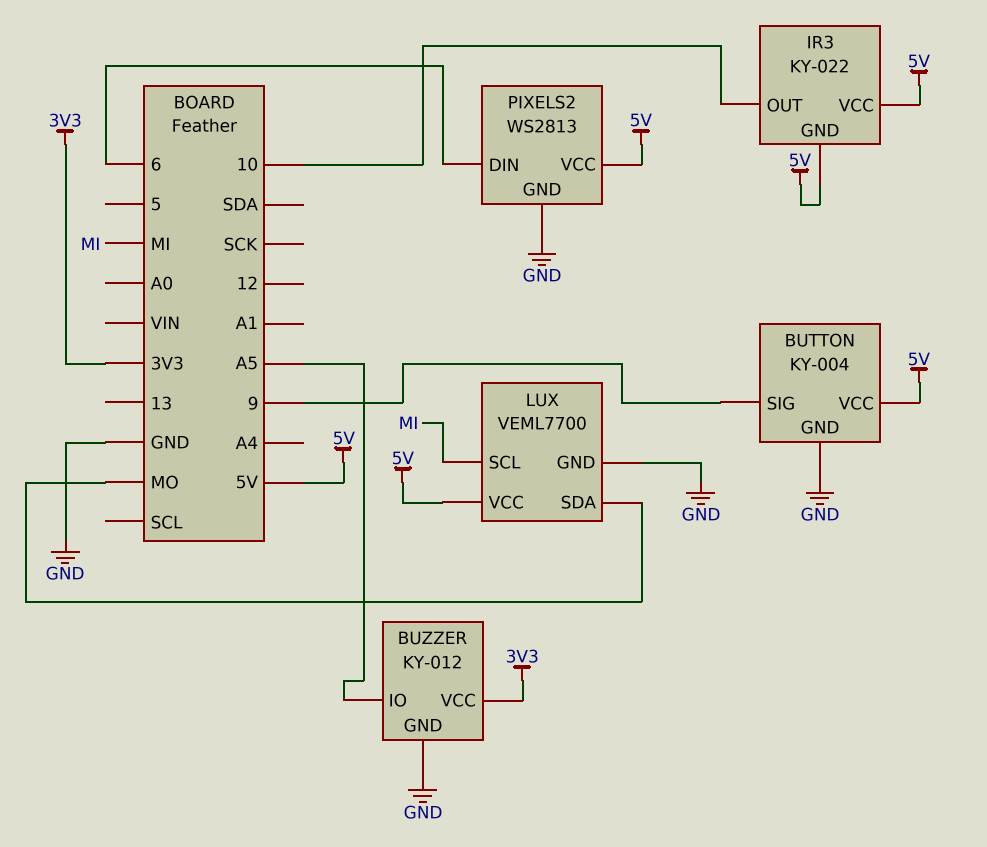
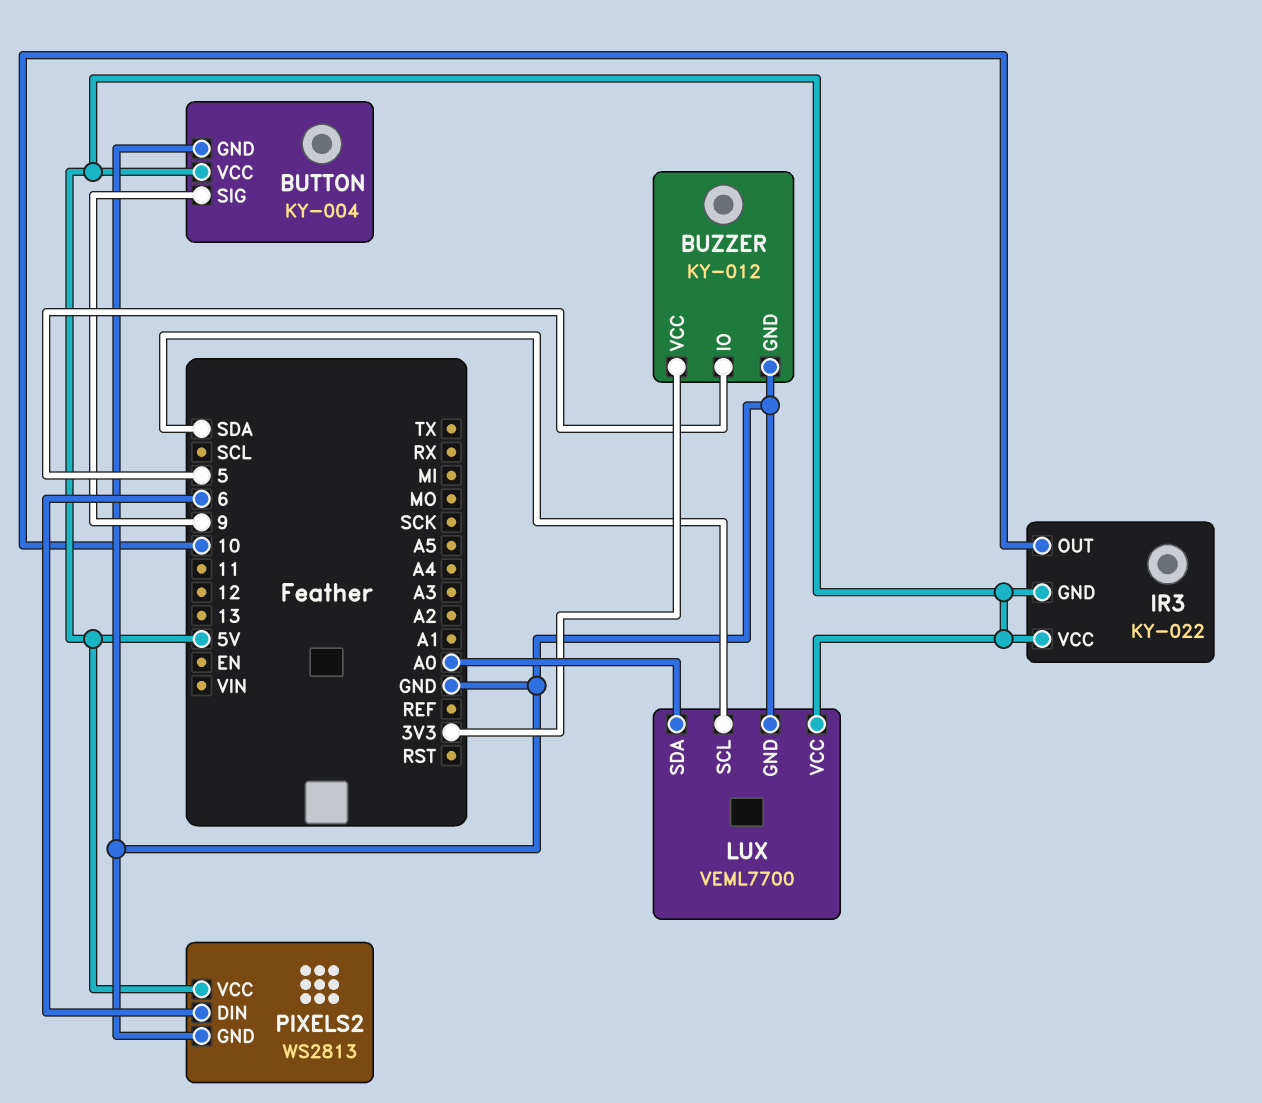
BUZZER pin IO: A5 -> 5
LUX pin SCL: MI -> SDA
LUX pin SDA: MO -> A0

